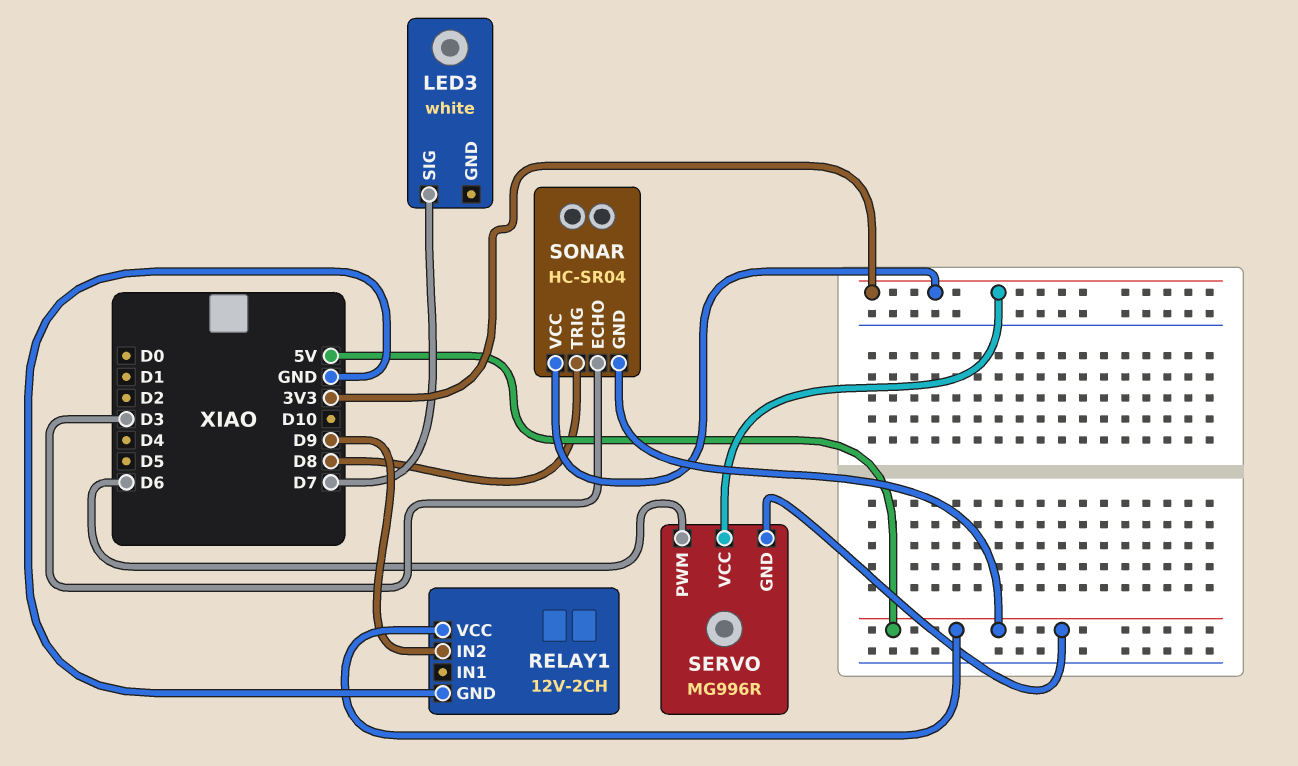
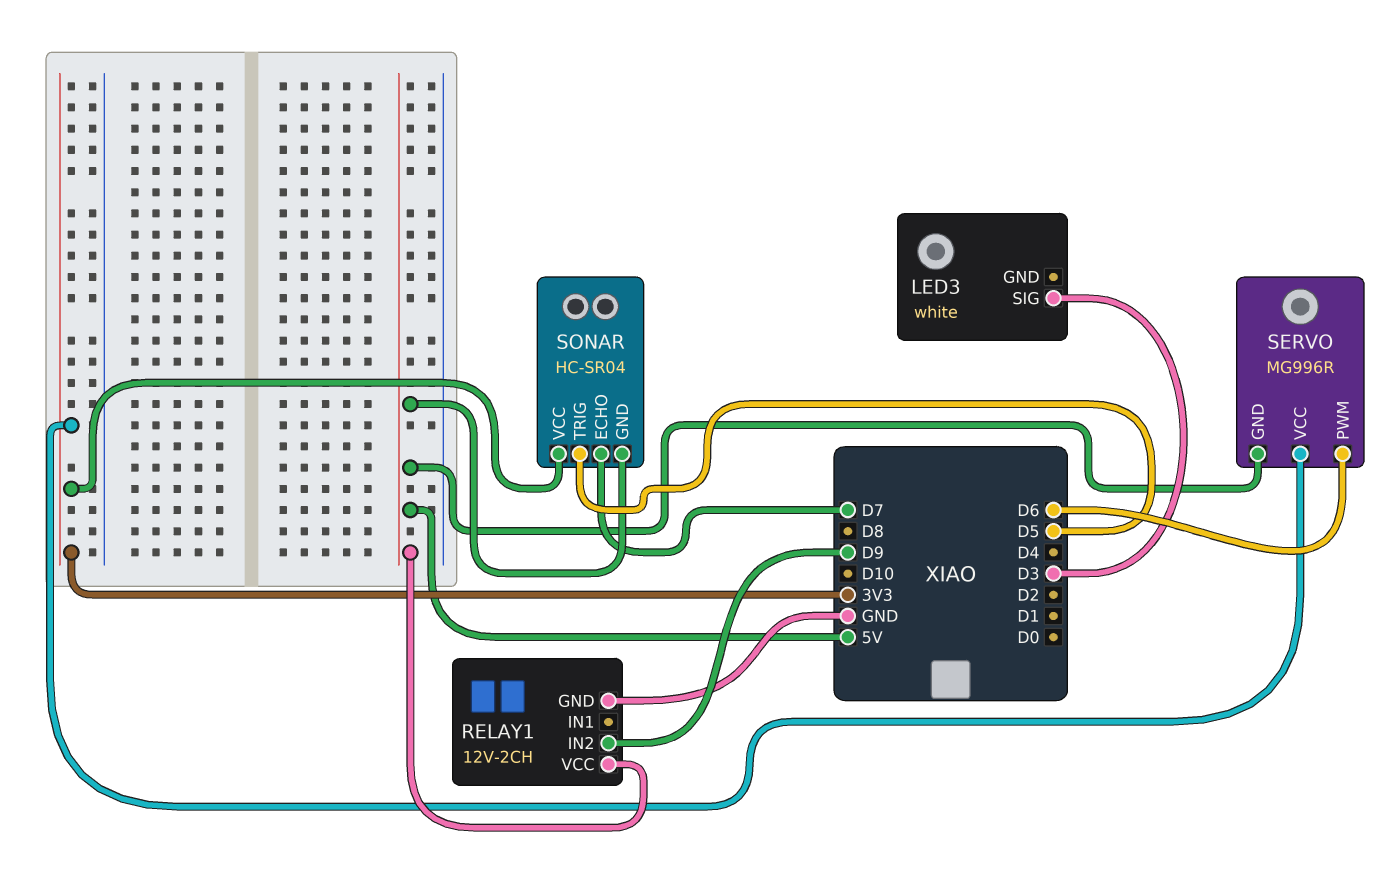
LED3 pin SIG: D7 -> D3
SONAR pin ECHO: D3 -> D7
SONAR pin TRIG: D8 -> D5

